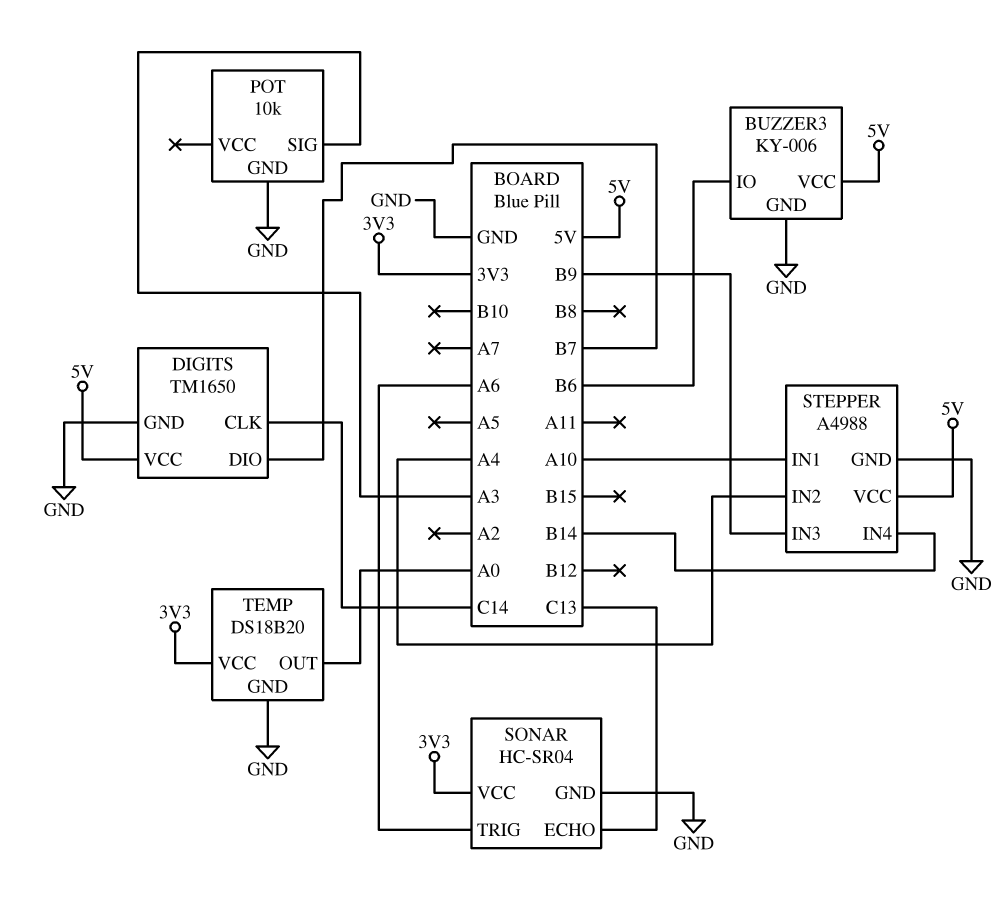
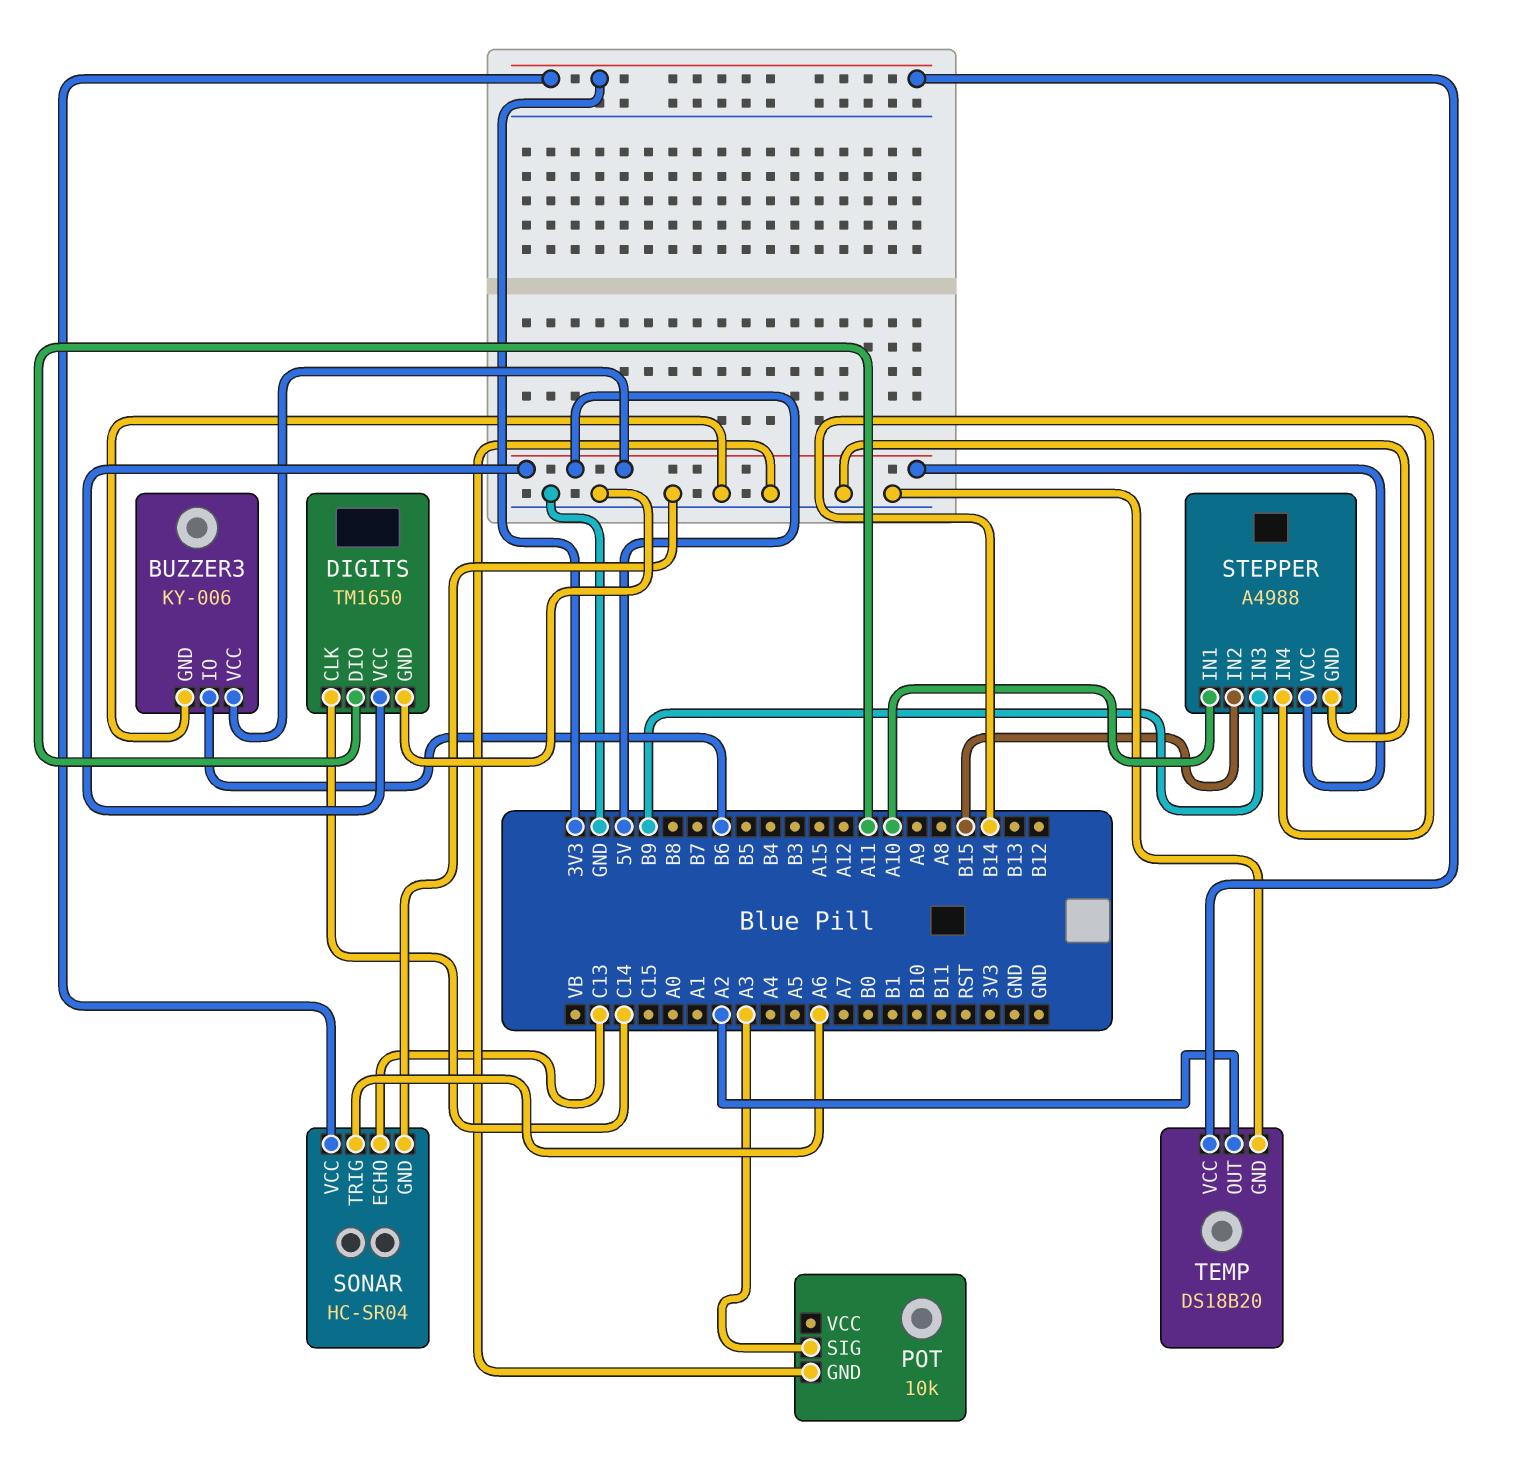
DIGITS pin DIO: B7 -> A11
STEPPER pin IN2: A4 -> B15
TEMP pin OUT: A0 -> A2

